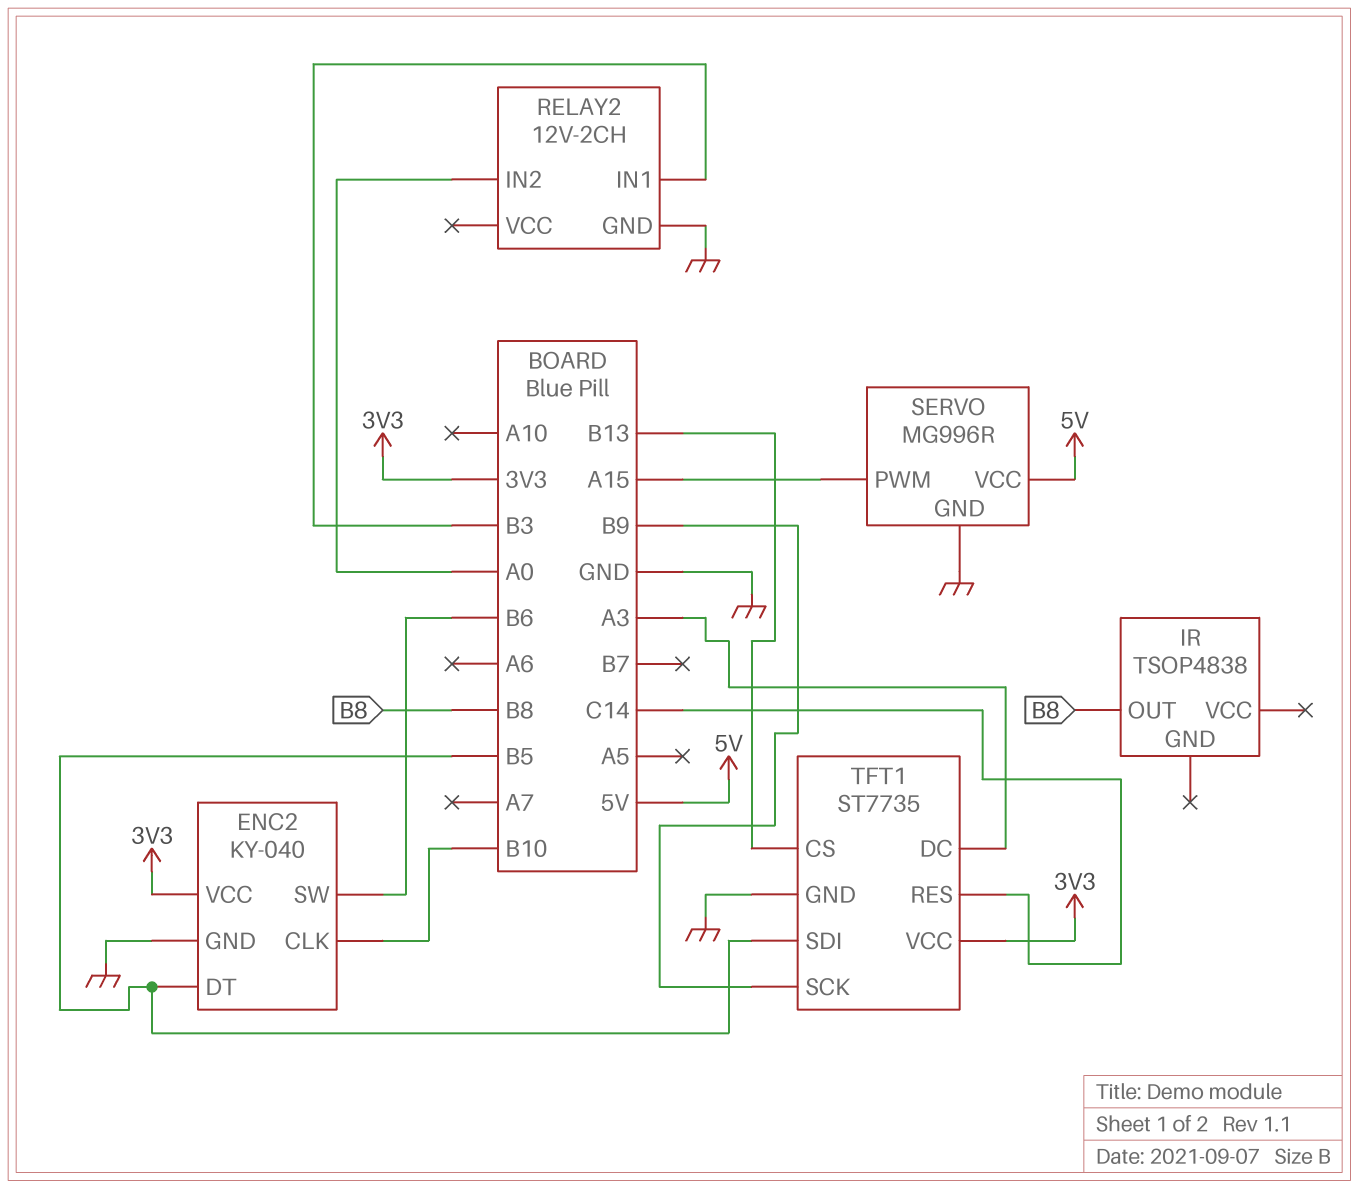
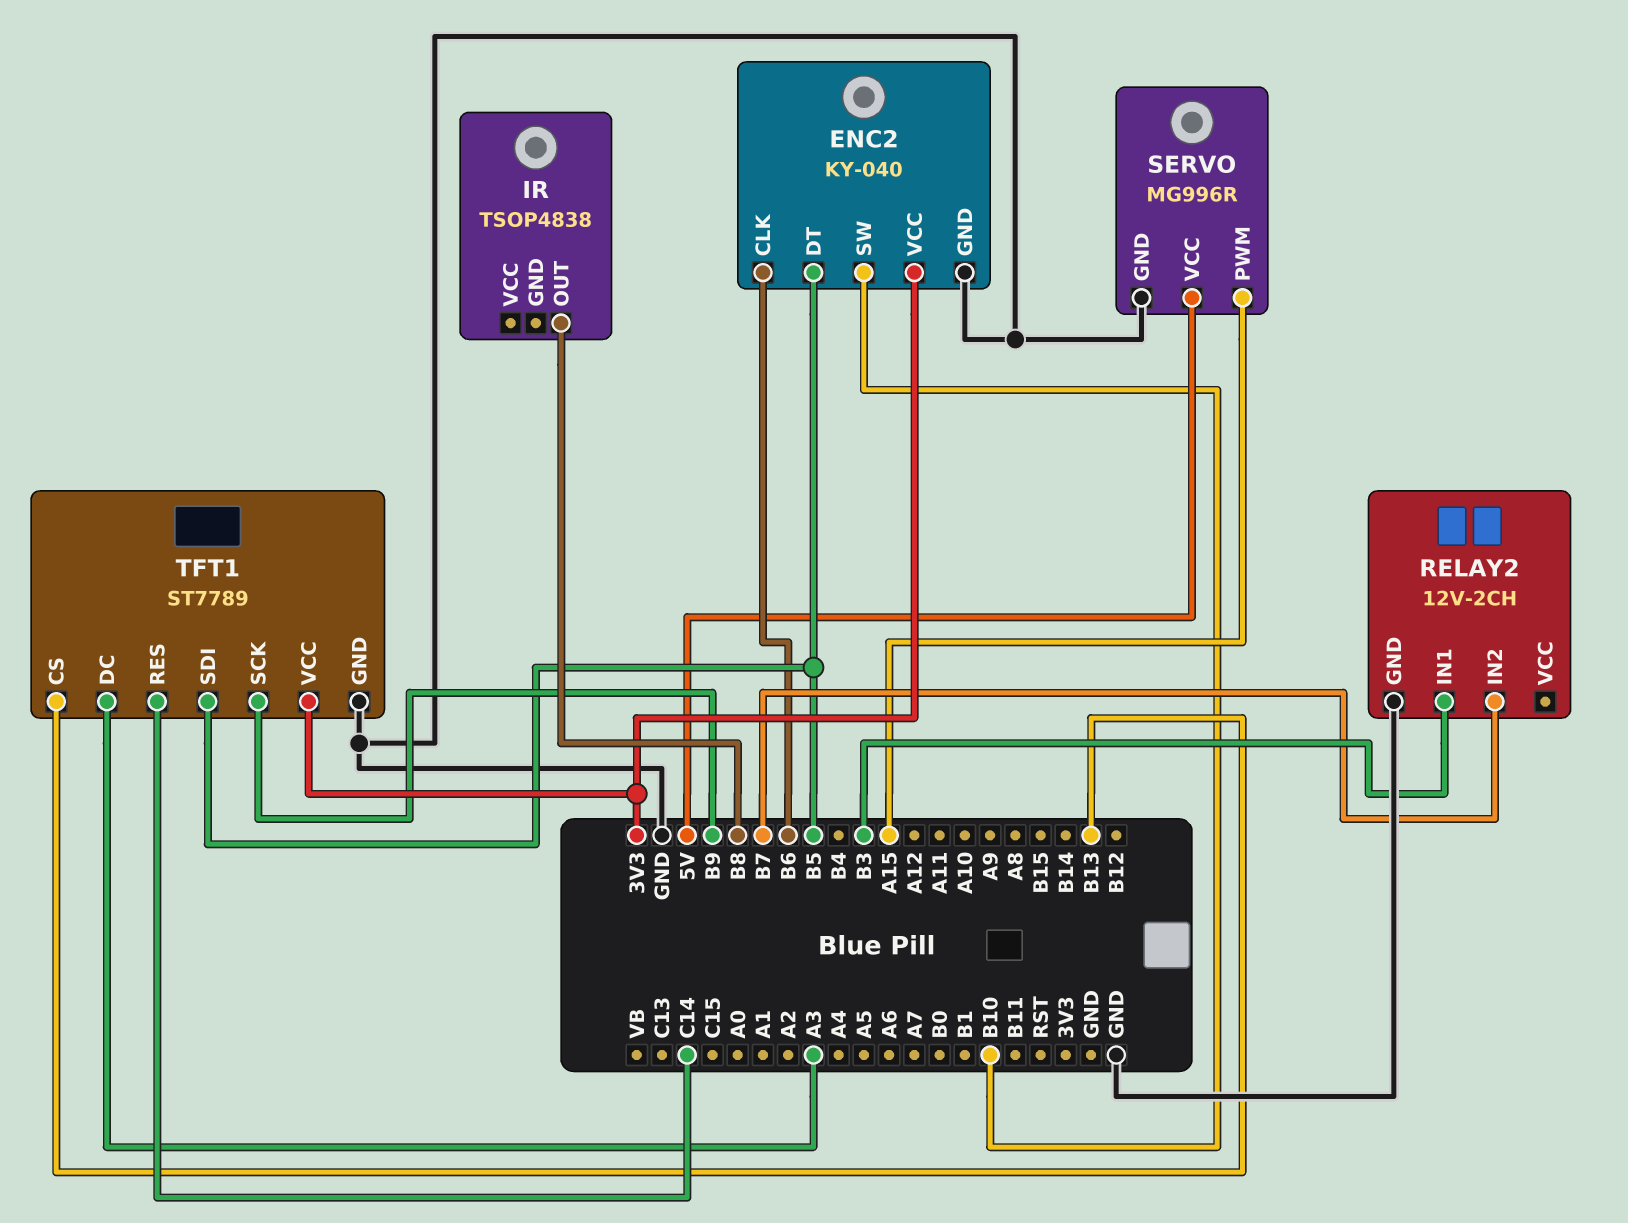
ENC2 pin CLK: B10 -> B6
ENC2 pin SW: B6 -> B10
RELAY2 pin IN2: A0 -> B7
TFT1: ST7735 -> ST7789

